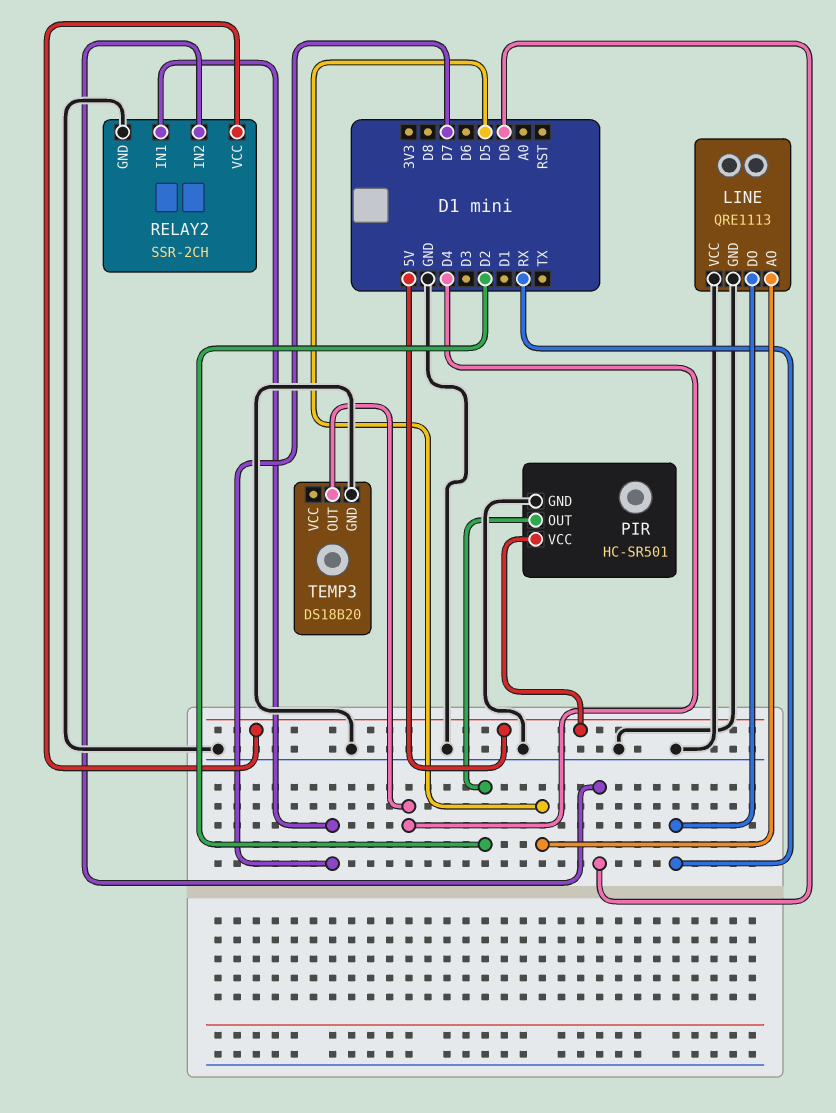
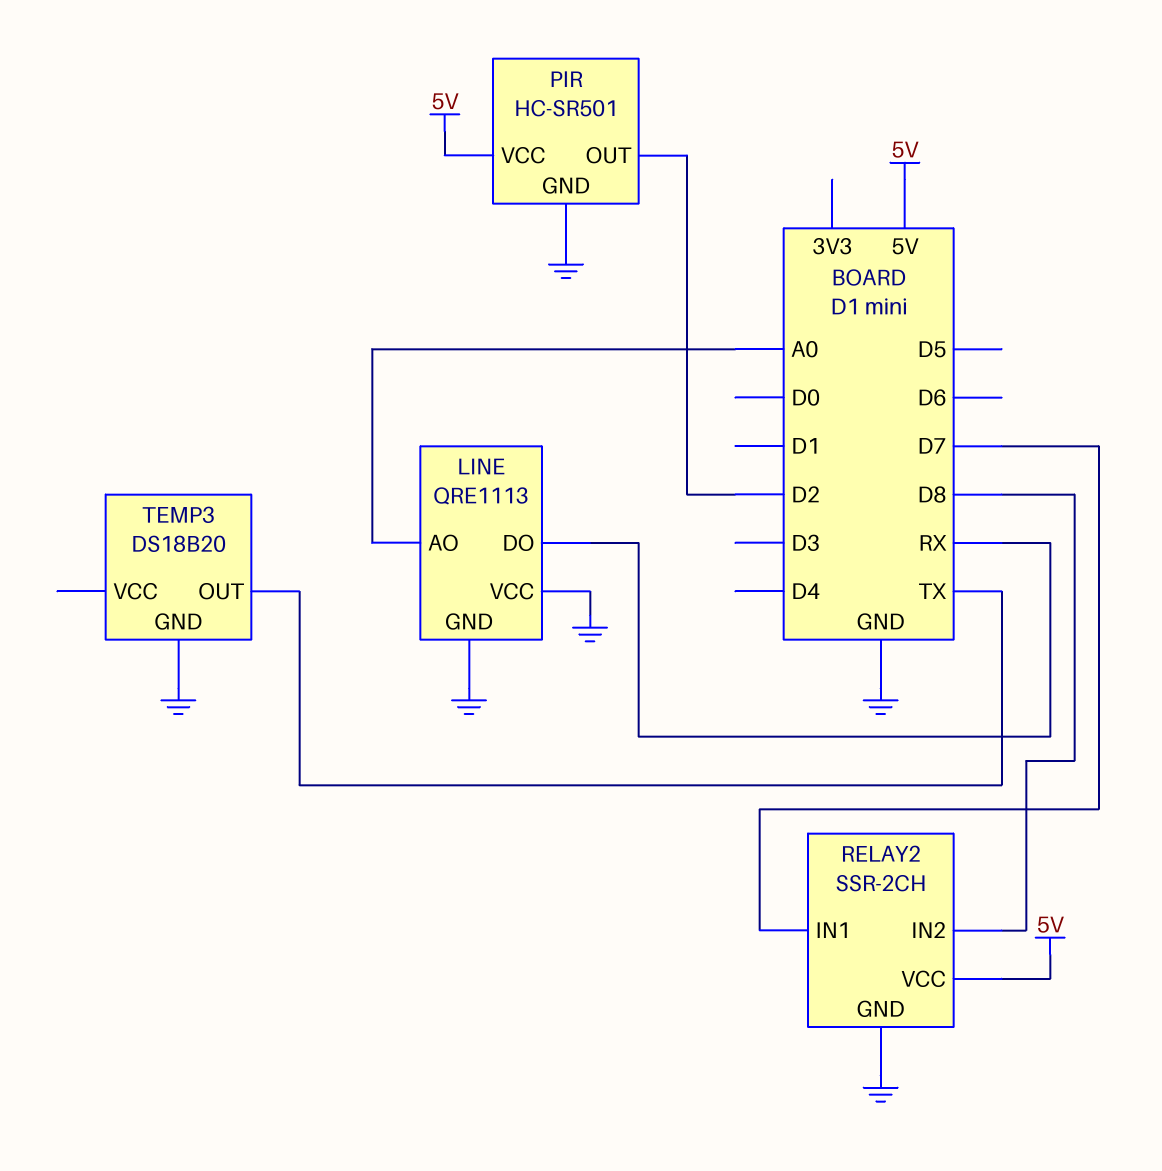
LINE pin AO: D5 -> A0
RELAY2 pin IN2: D0 -> D8
TEMP3 pin OUT: D4 -> TX

